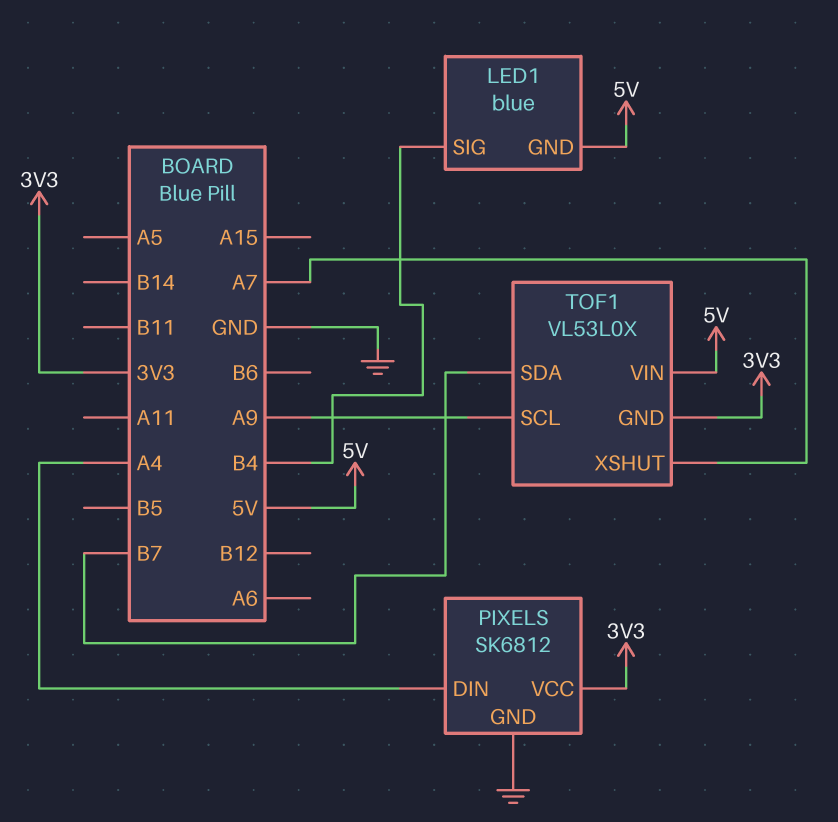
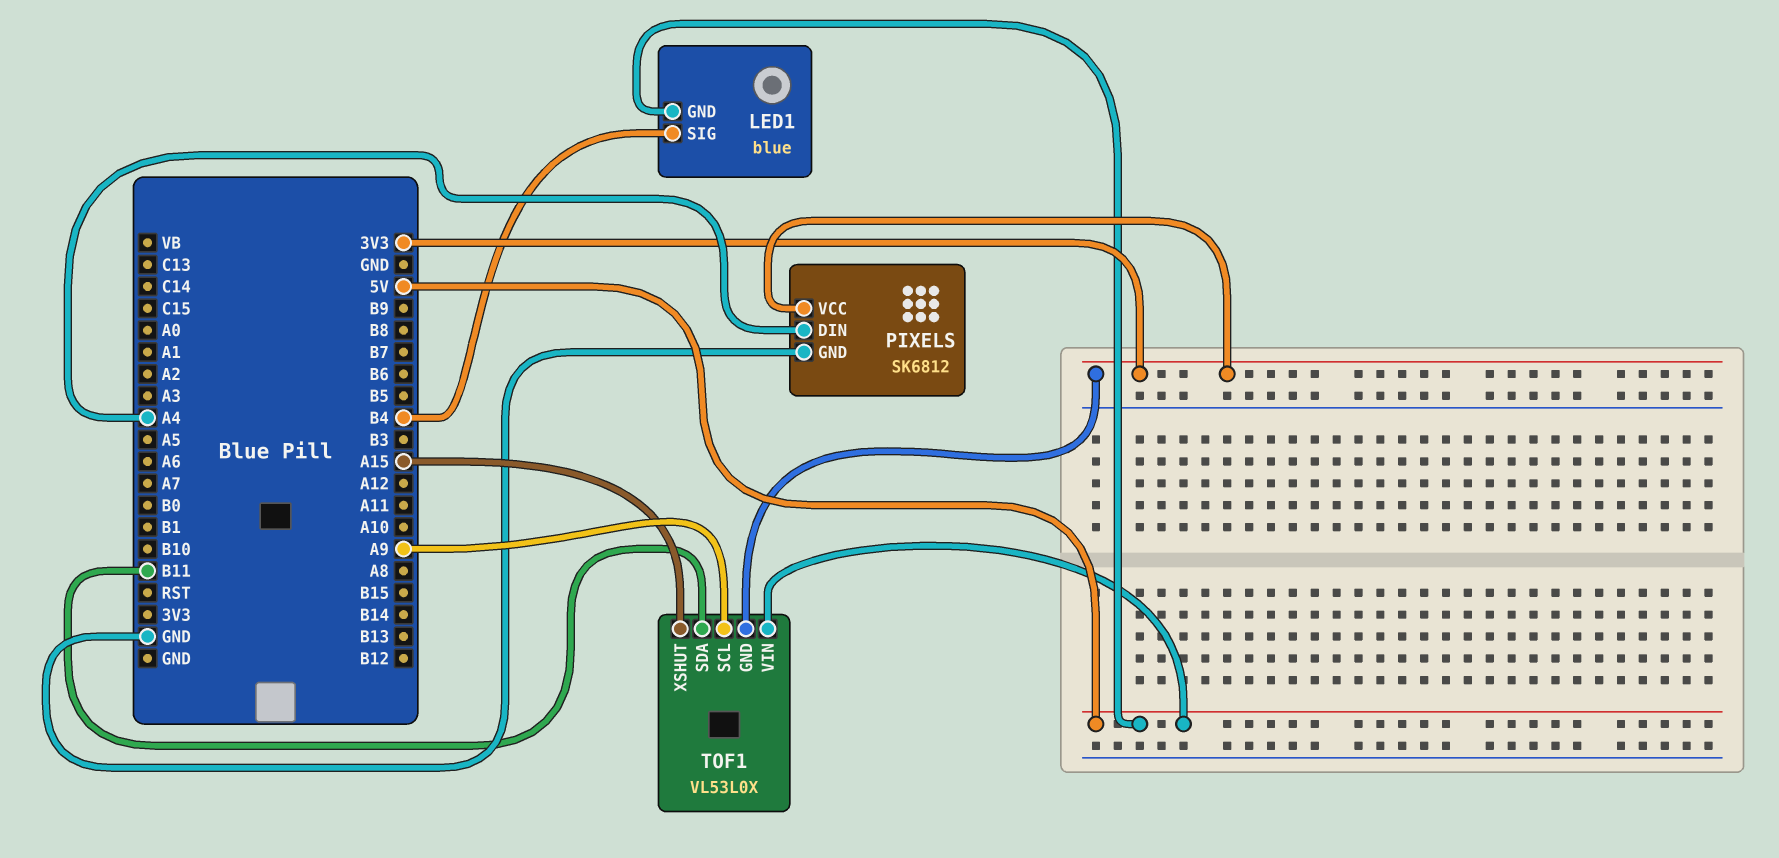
TOF1 pin SDA: B7 -> B11
TOF1 pin XSHUT: A7 -> A15

